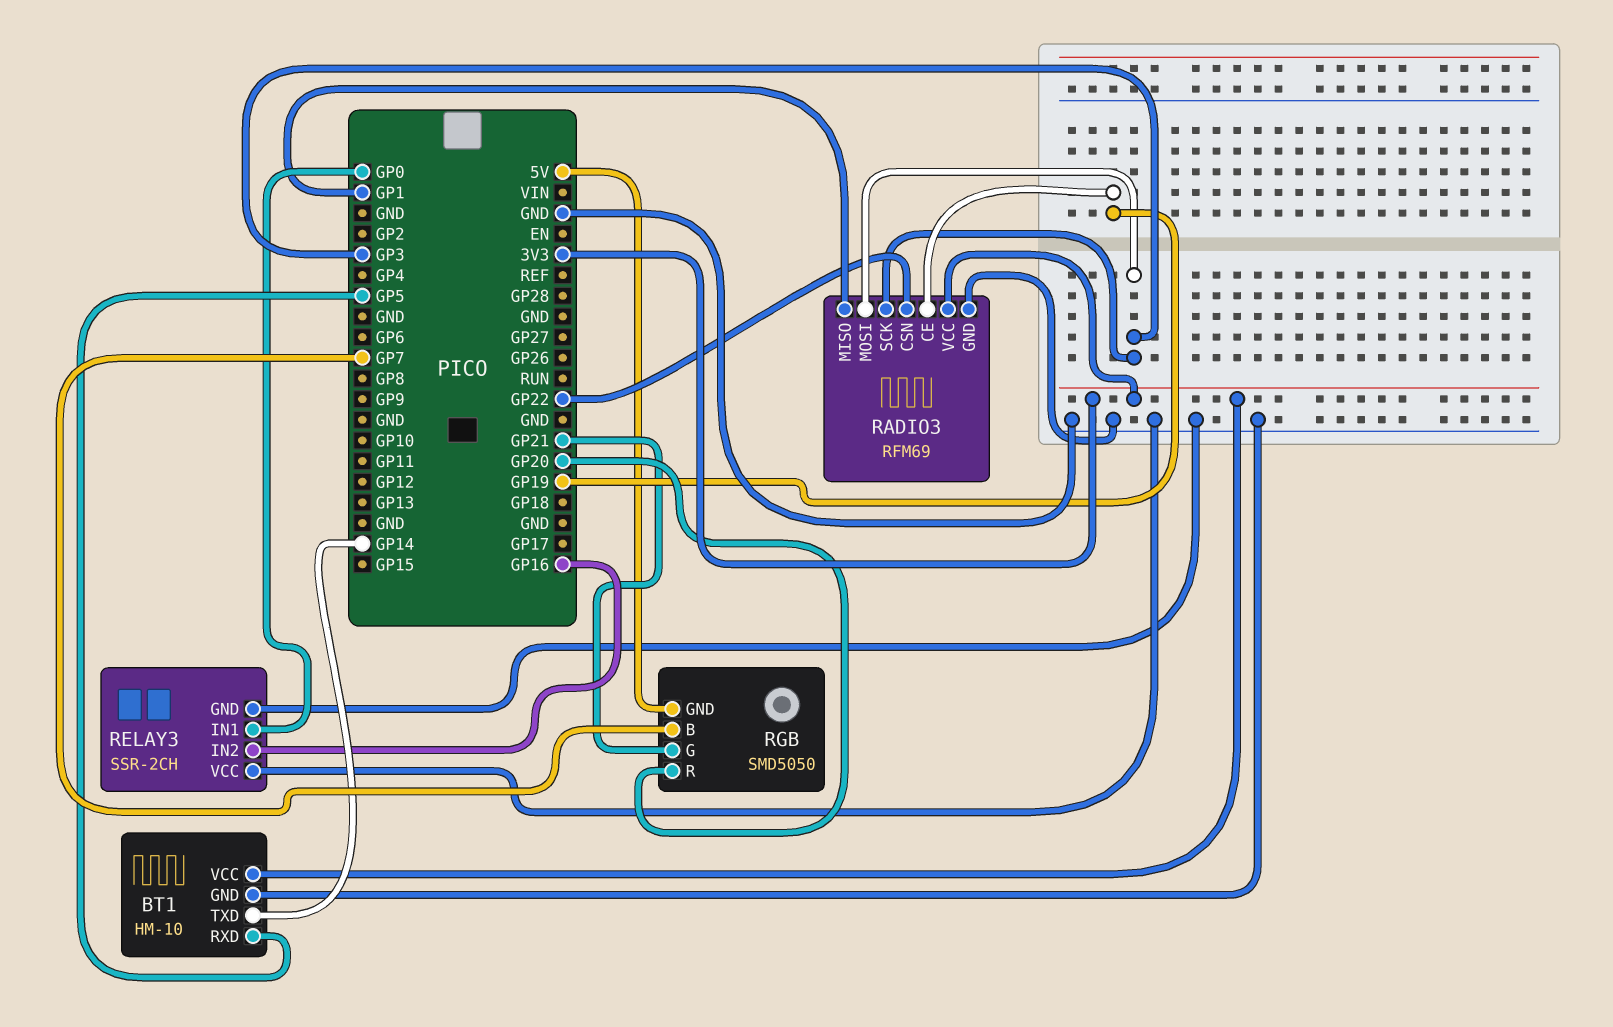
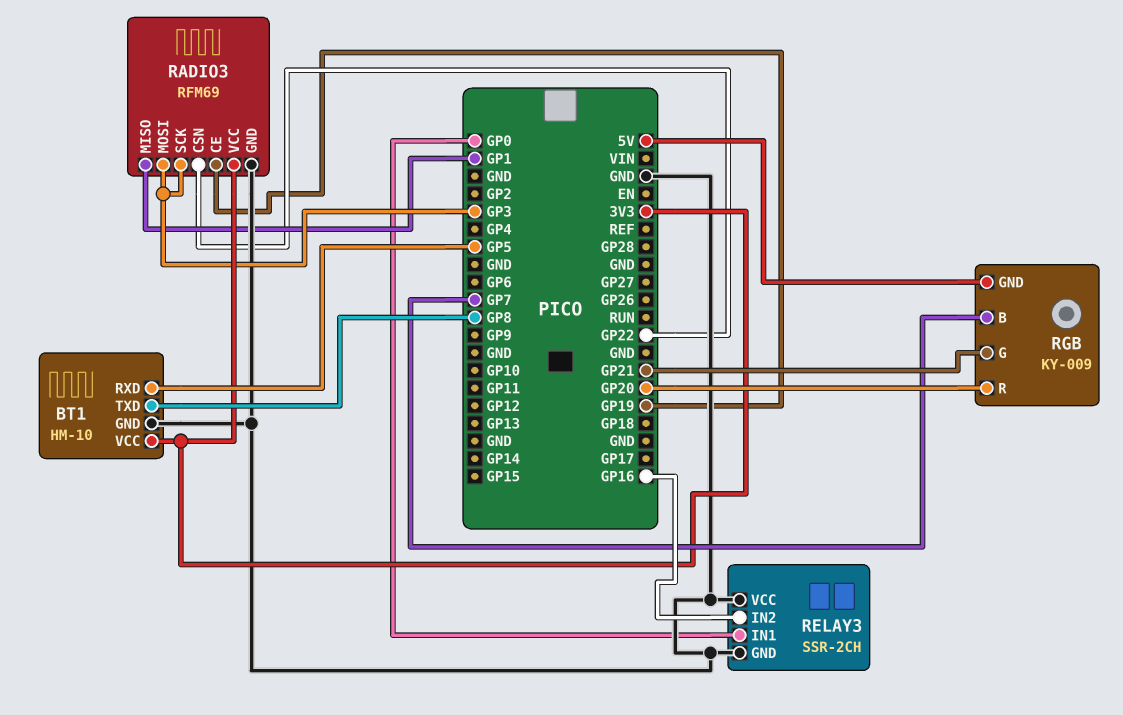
BT1 pin TXD: GP14 -> GP8
RGB: SMD5050 -> KY-009

